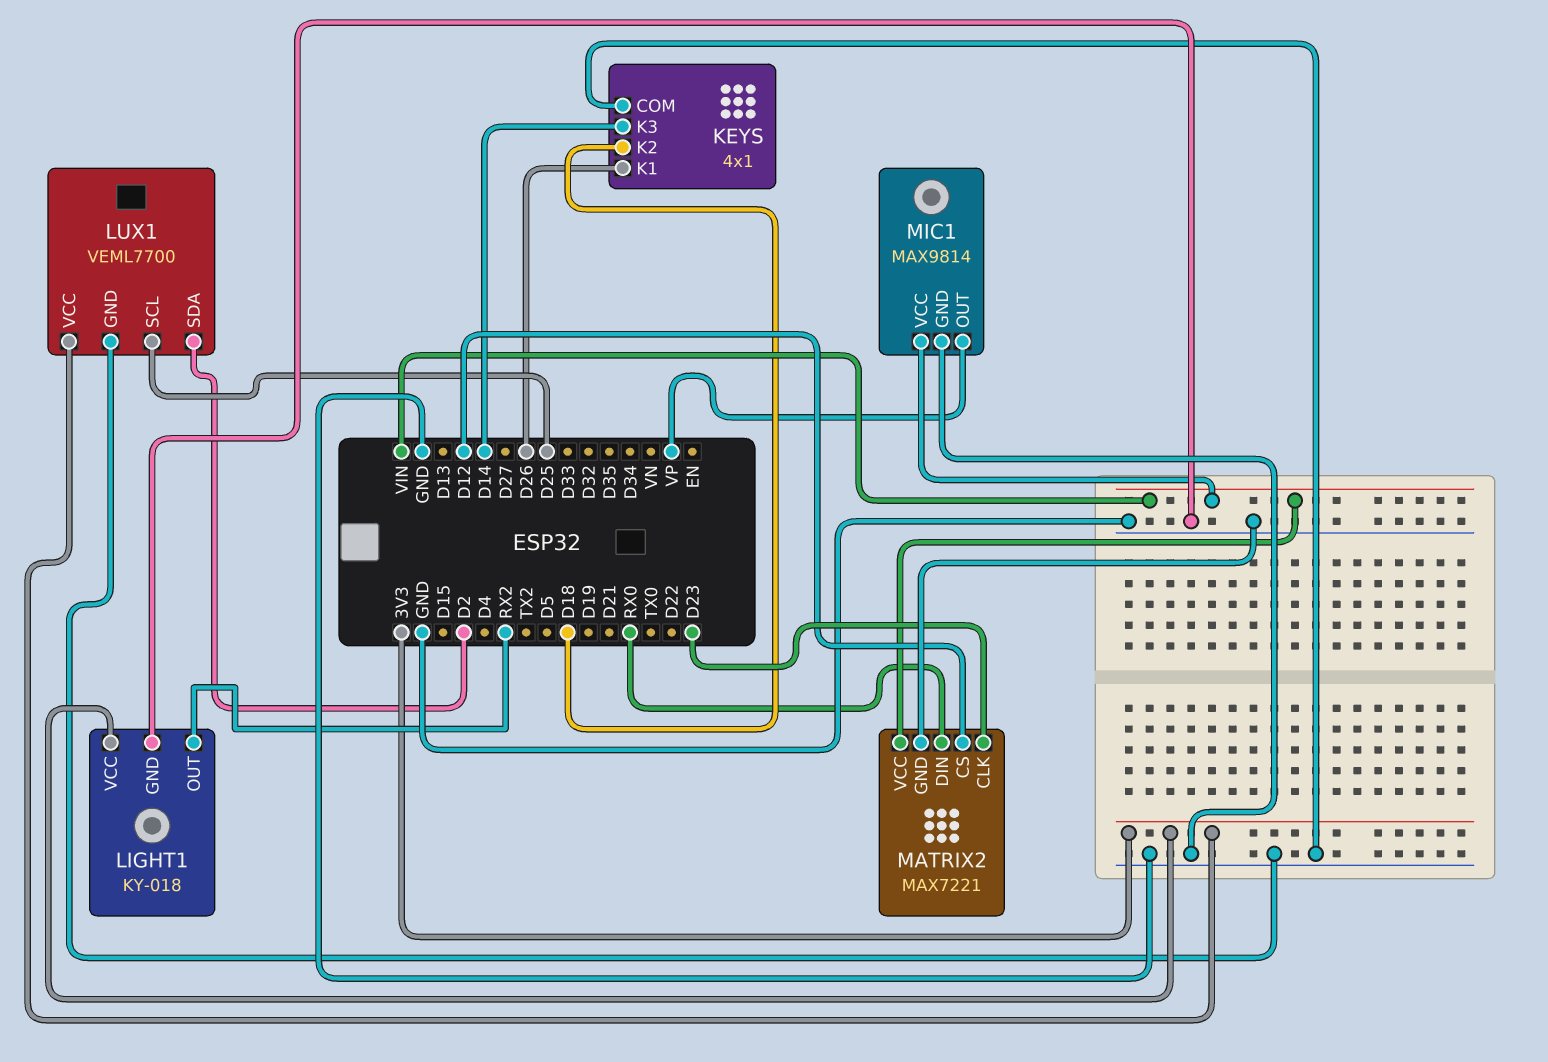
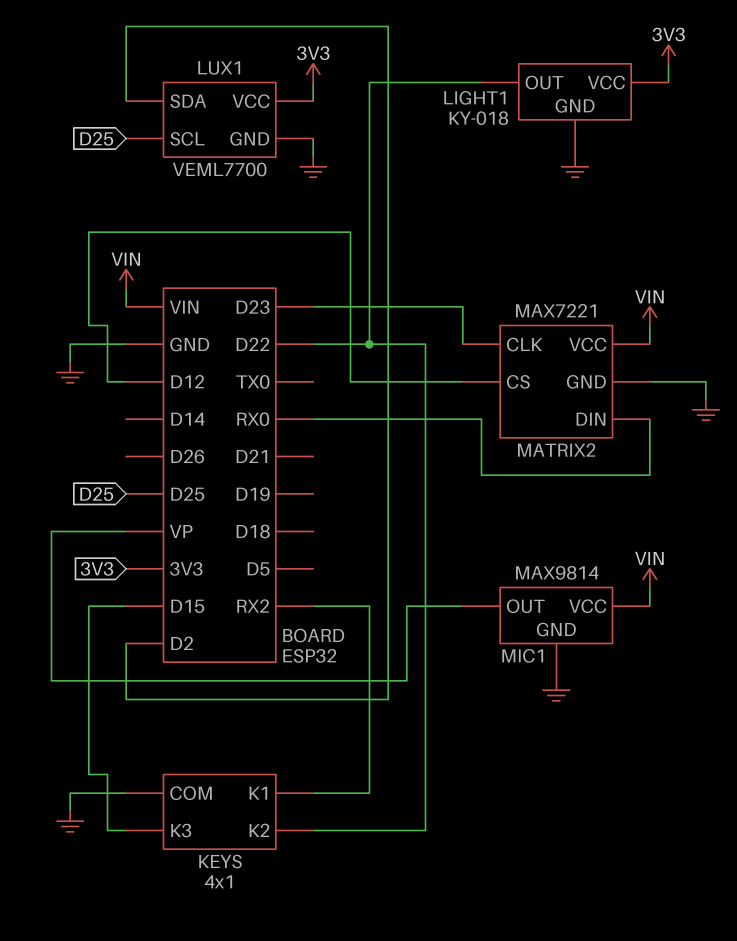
KEYS pin K1: D26 -> RX2
KEYS pin K2: D18 -> D22
KEYS pin K3: D14 -> D15
LIGHT1 pin OUT: RX2 -> D22

